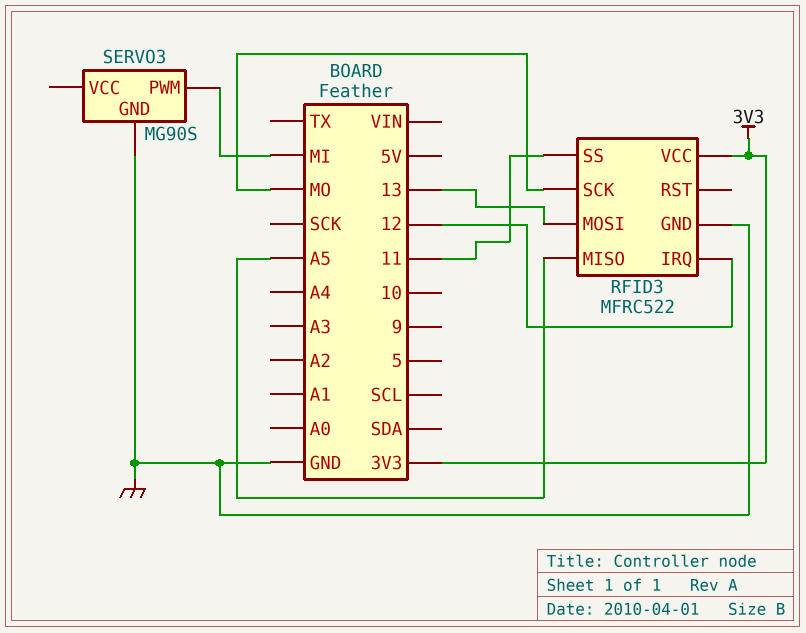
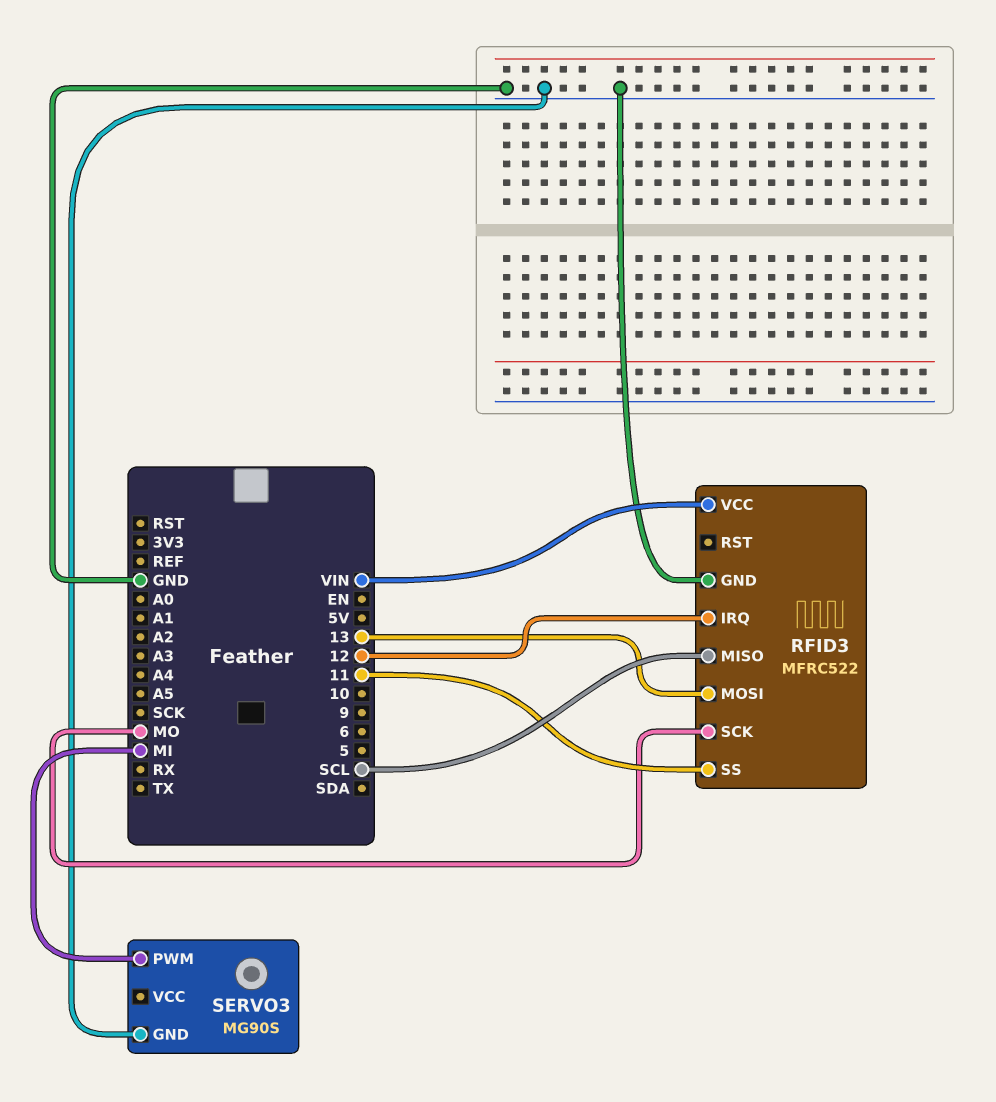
RFID3 pin MISO: A5 -> SCL
RFID3 pin VCC: 3V3 -> VIN

